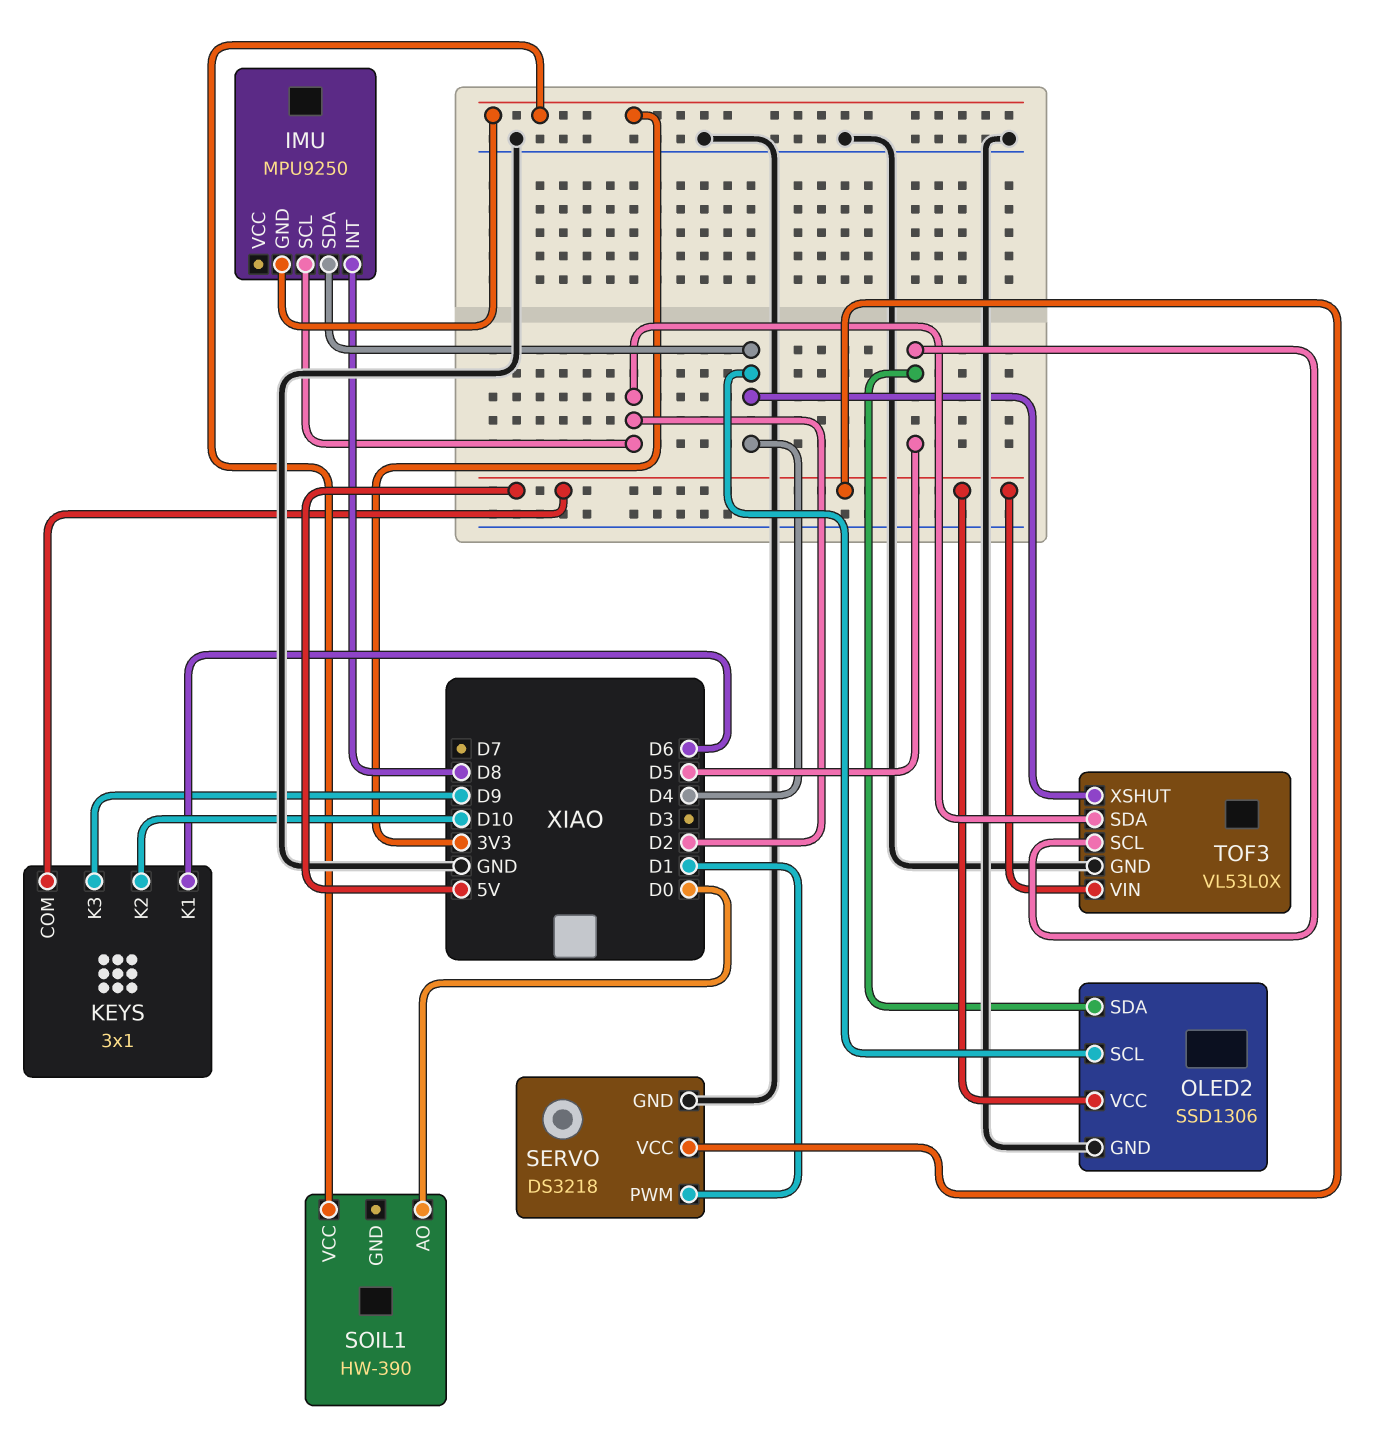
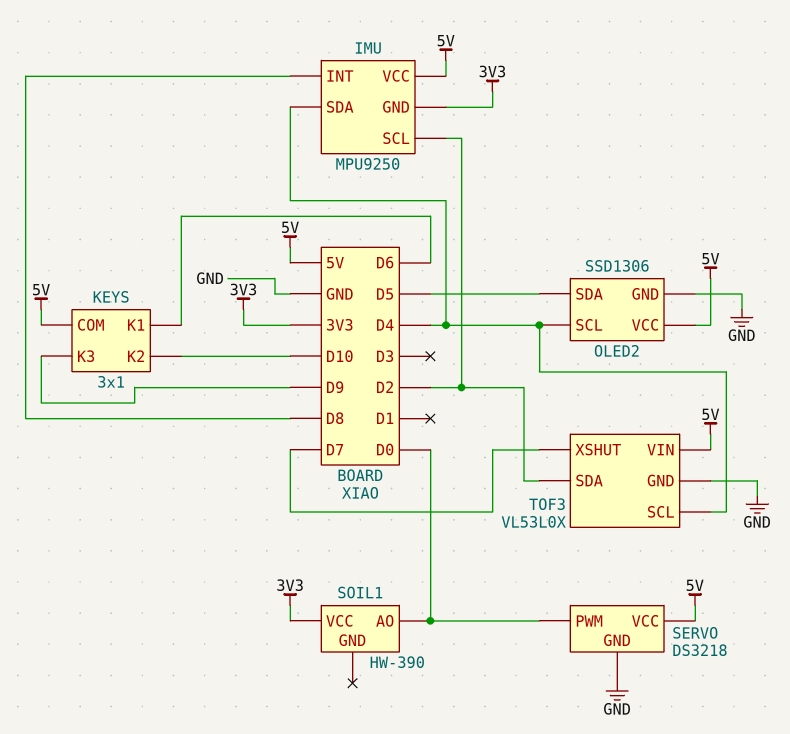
IMU pin VCC: none -> 5V
SERVO pin PWM: D1 -> D0
TOF3 pin SCL: D5 -> D4
TOF3 pin XSHUT: D4 -> D7

